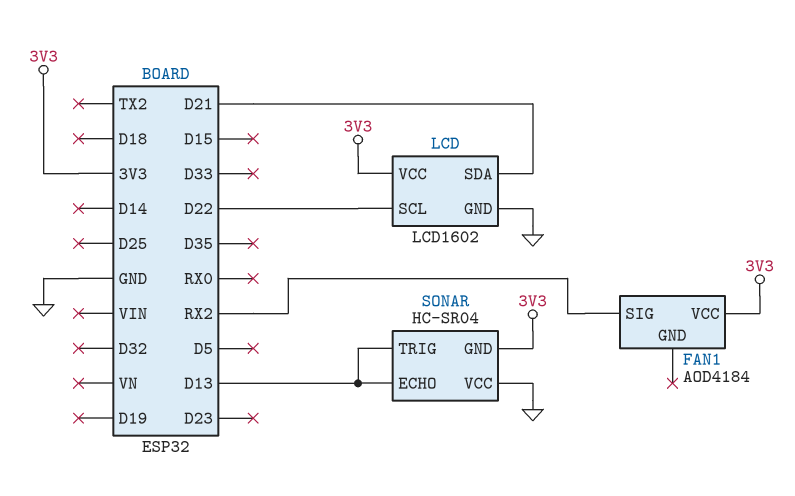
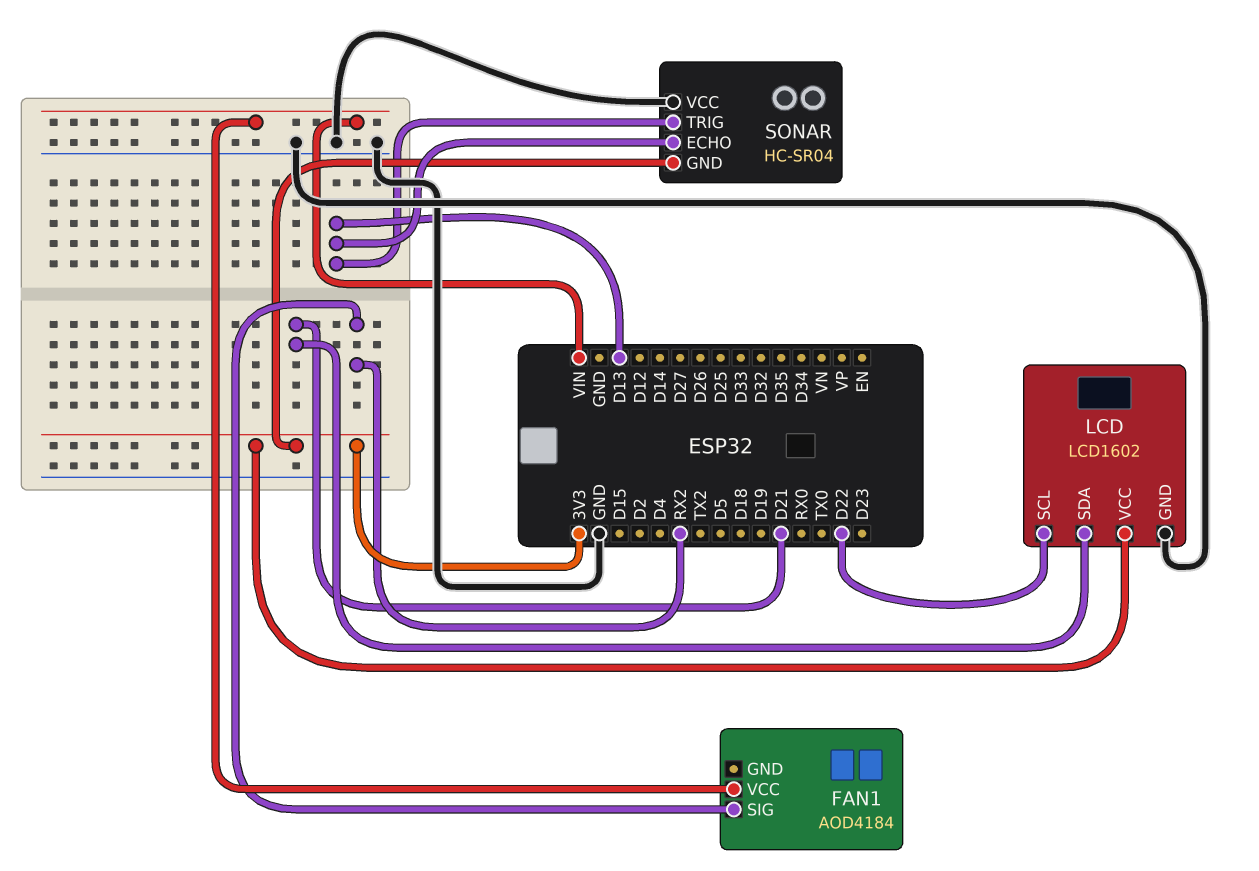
FAN1 pin VCC: 3V3 -> VIN

